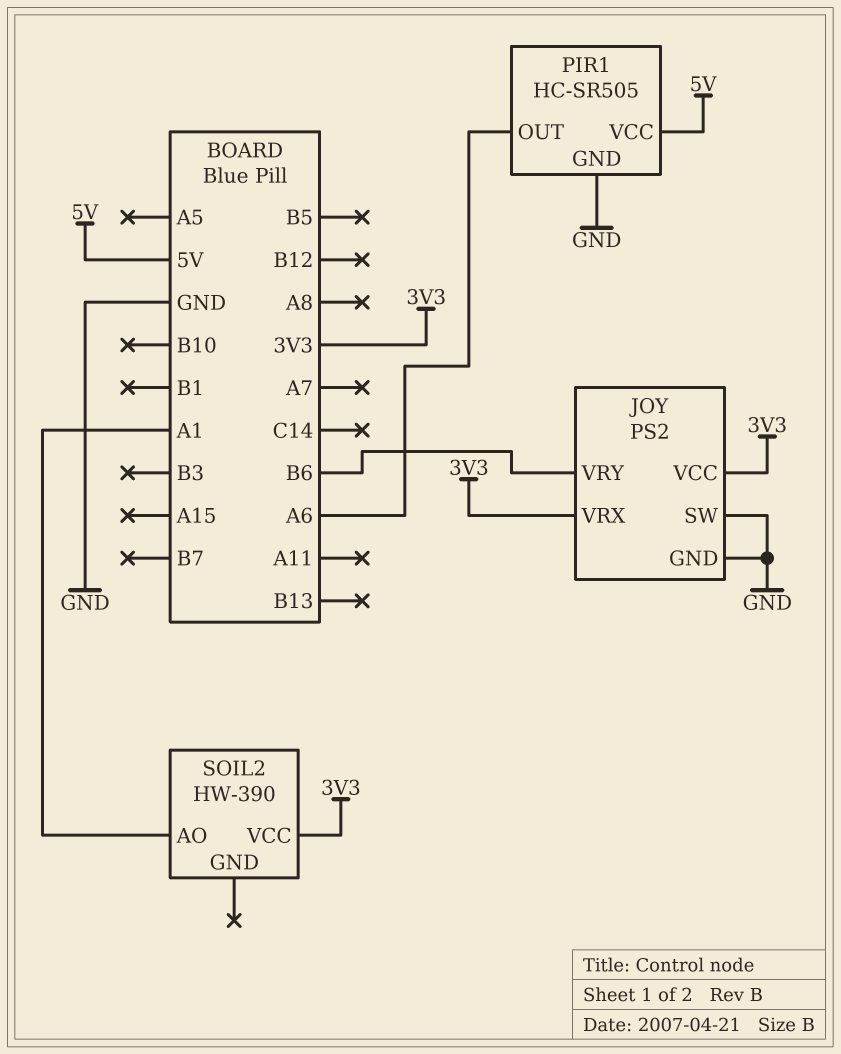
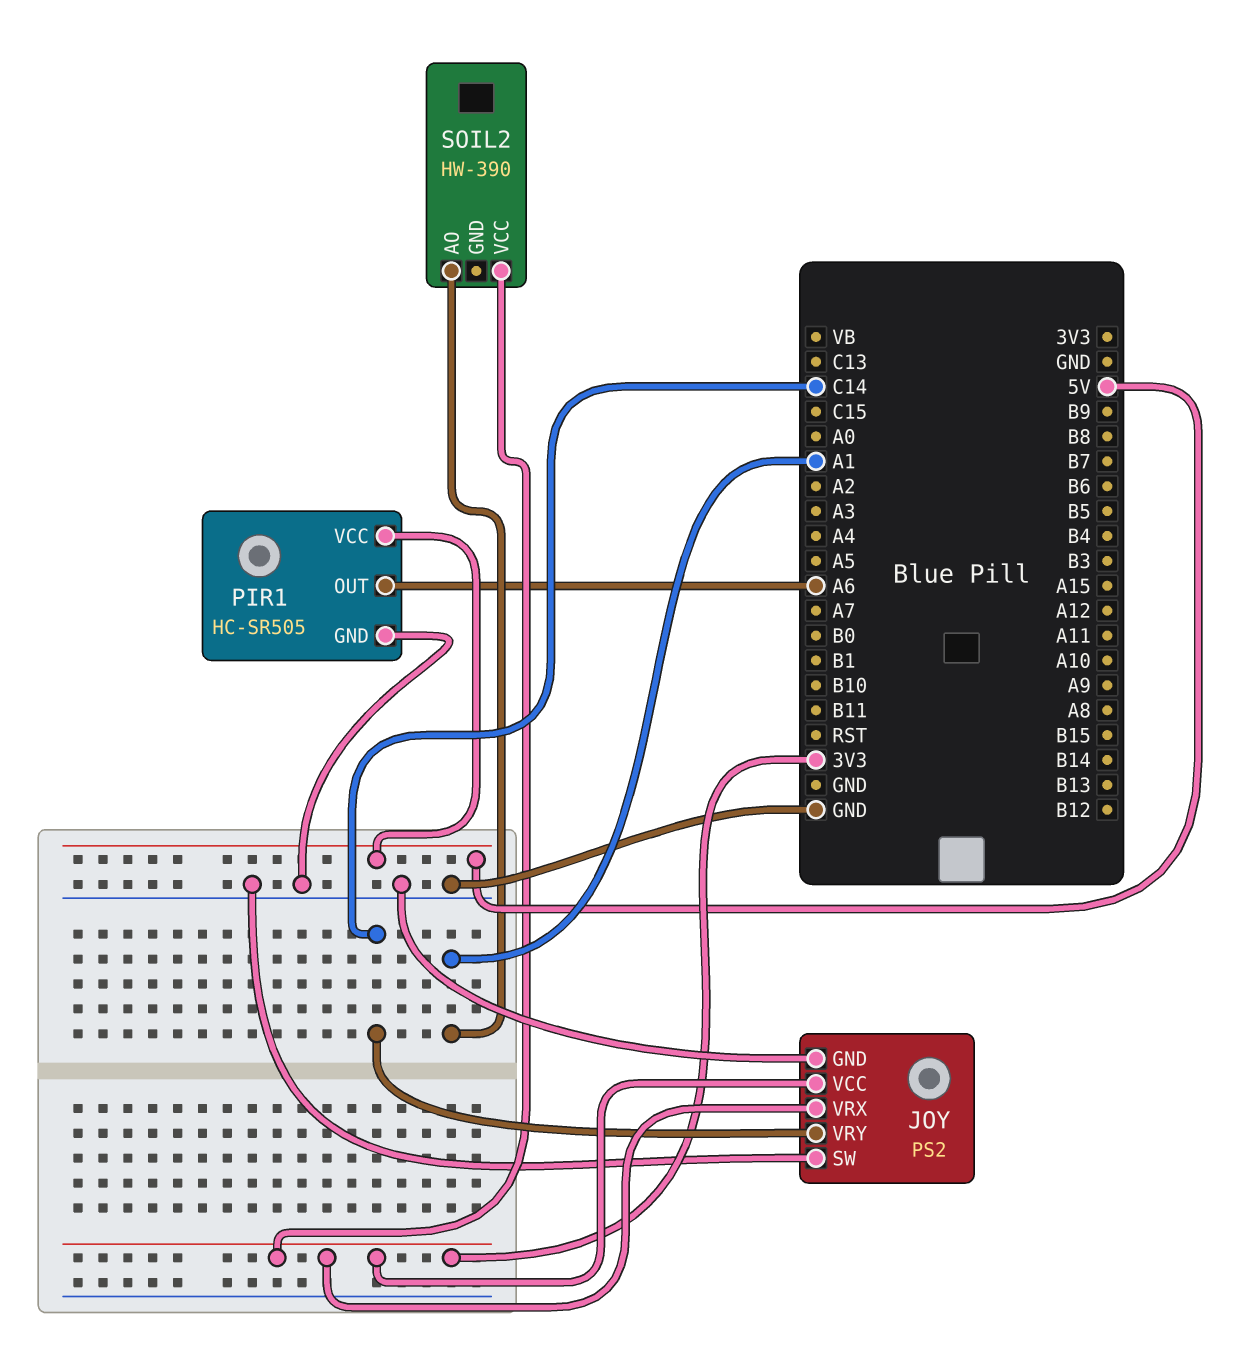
JOY pin VRY: B6 -> C14

